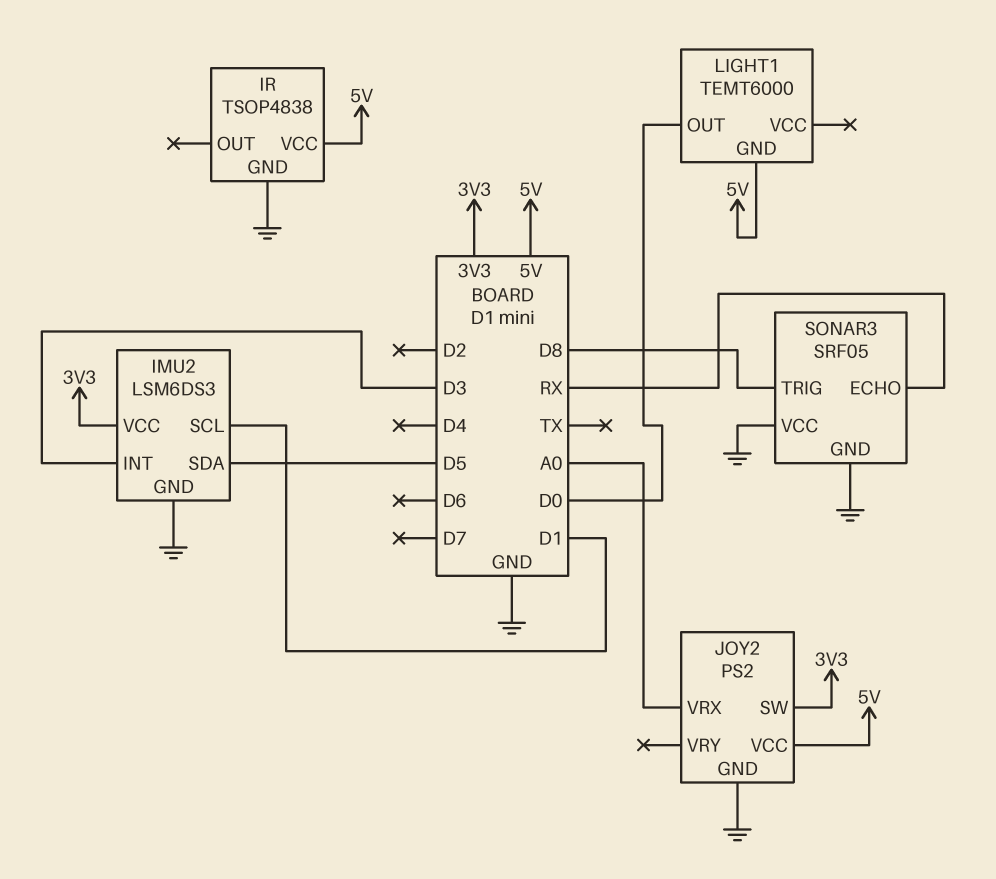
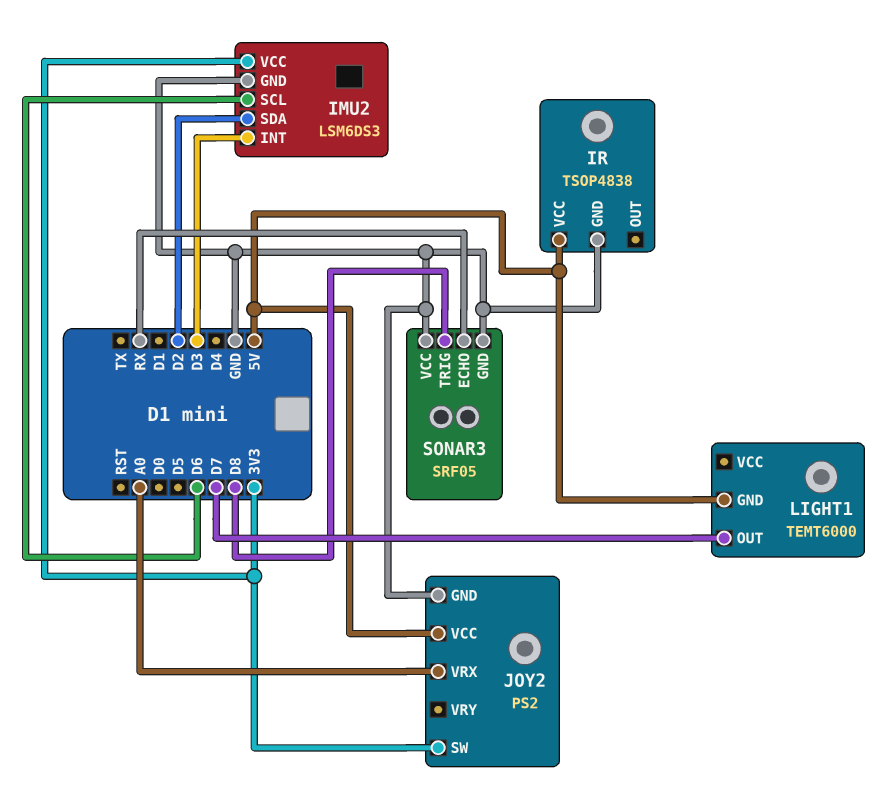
IMU2 pin SCL: D1 -> D6
IMU2 pin SDA: D5 -> D2
LIGHT1 pin OUT: D0 -> D7

